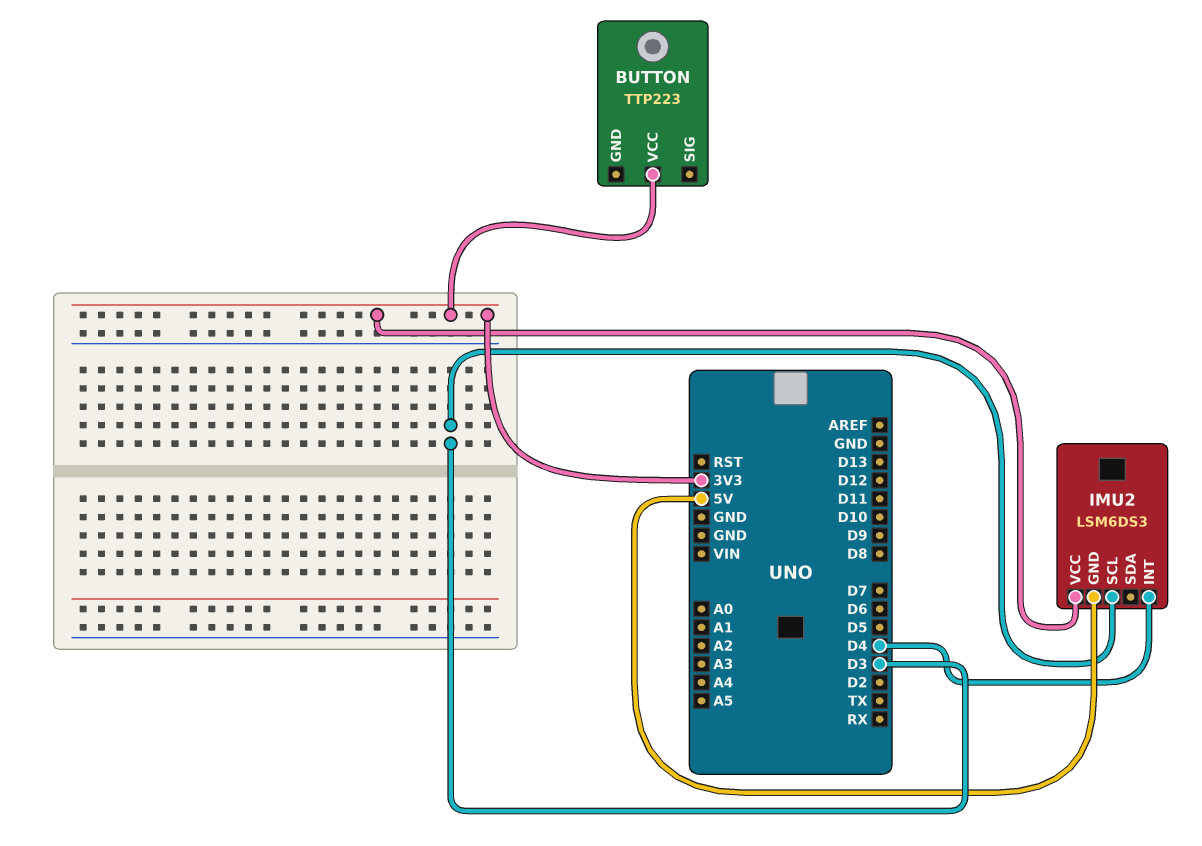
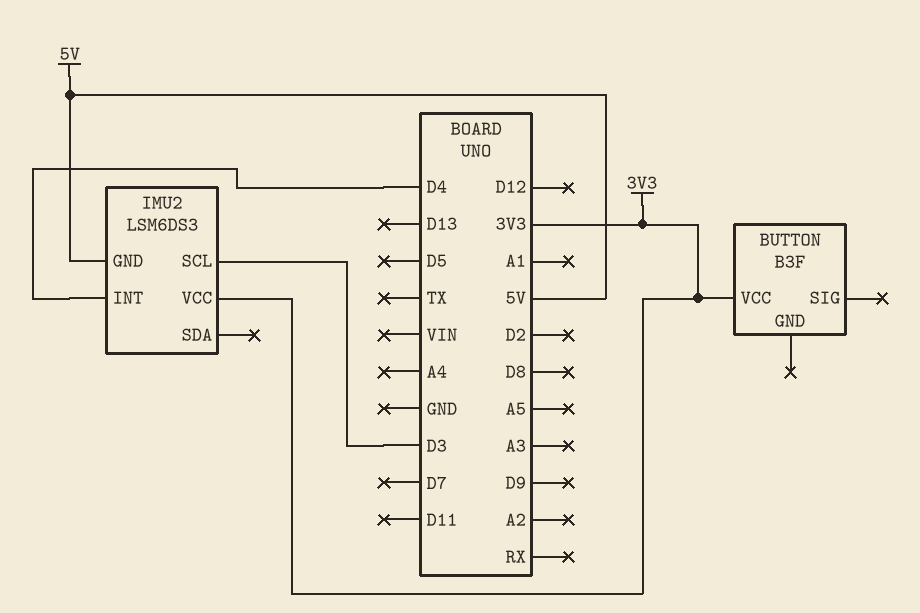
BUTTON: TTP223 -> B3F

